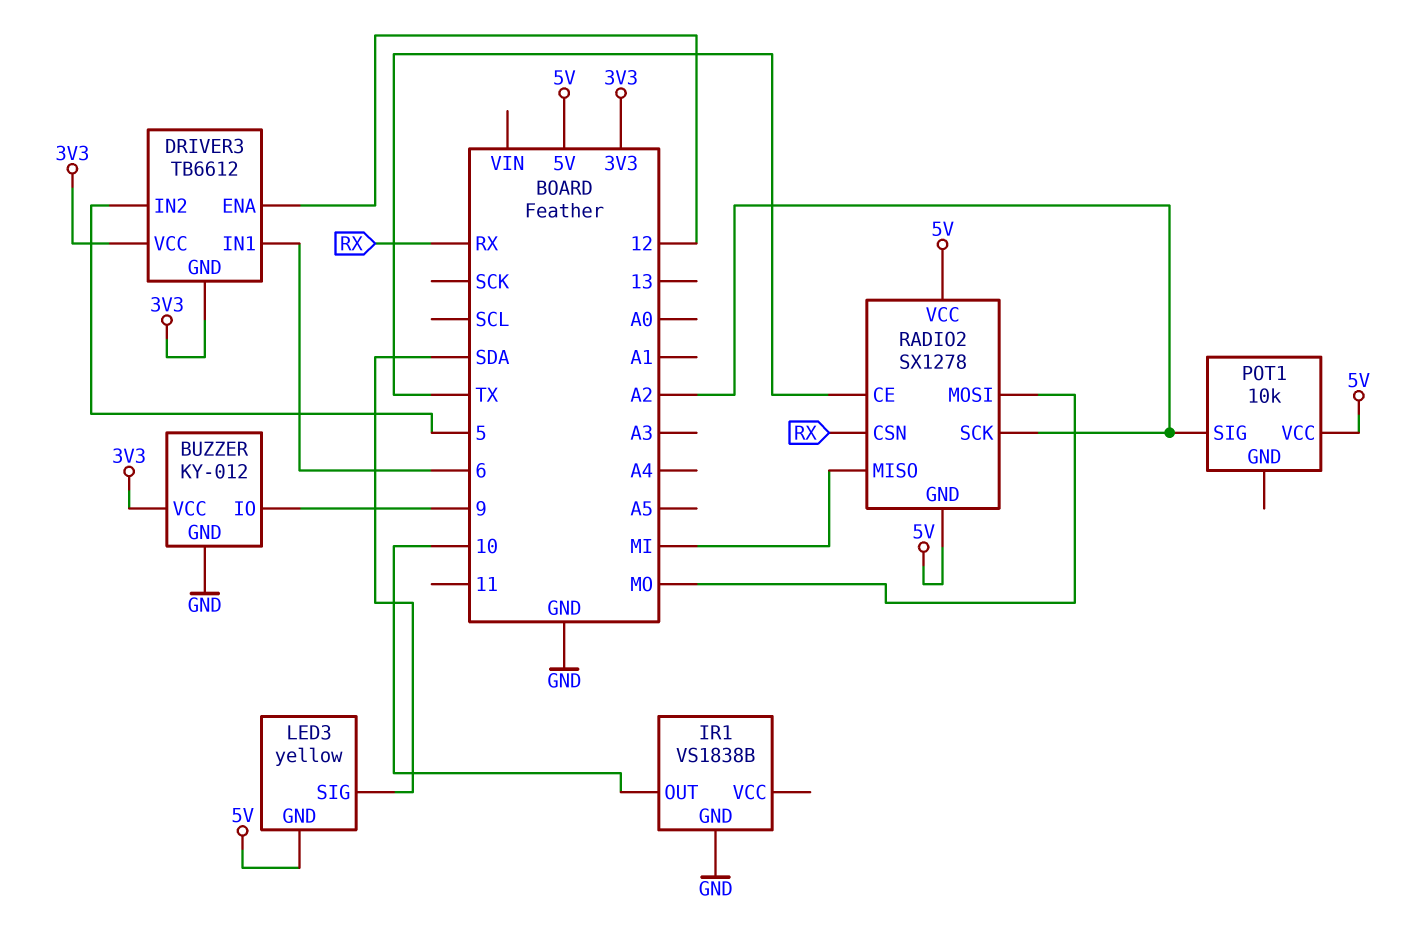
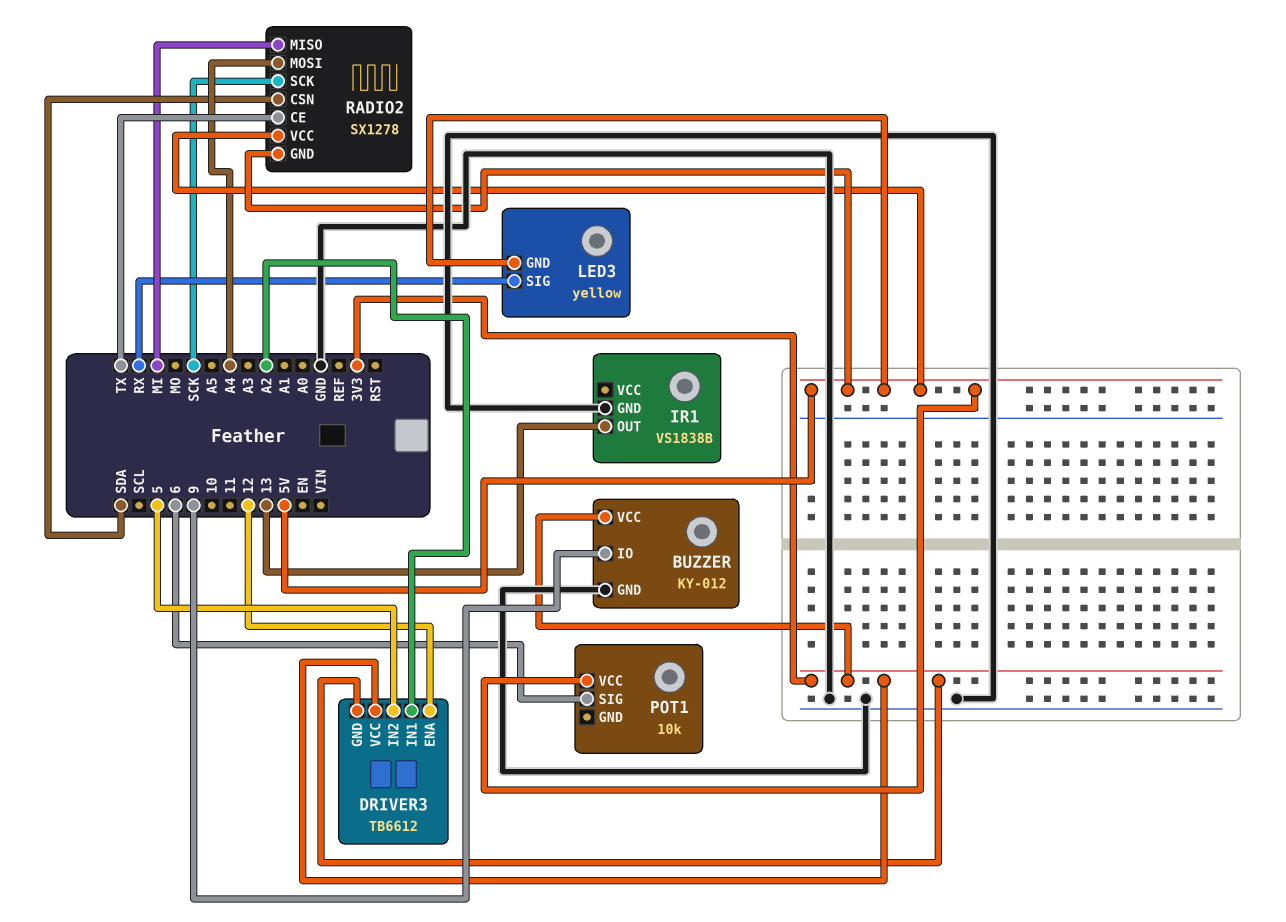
DRIVER3 pin IN1: 6 -> A2
IR1 pin OUT: 10 -> 13
LED3 pin SIG: SDA -> RX
POT1 pin SIG: A2 -> 6
RADIO2 pin CSN: RX -> SDA
RADIO2 pin MOSI: MO -> A4
RADIO2 pin SCK: A2 -> SCK

